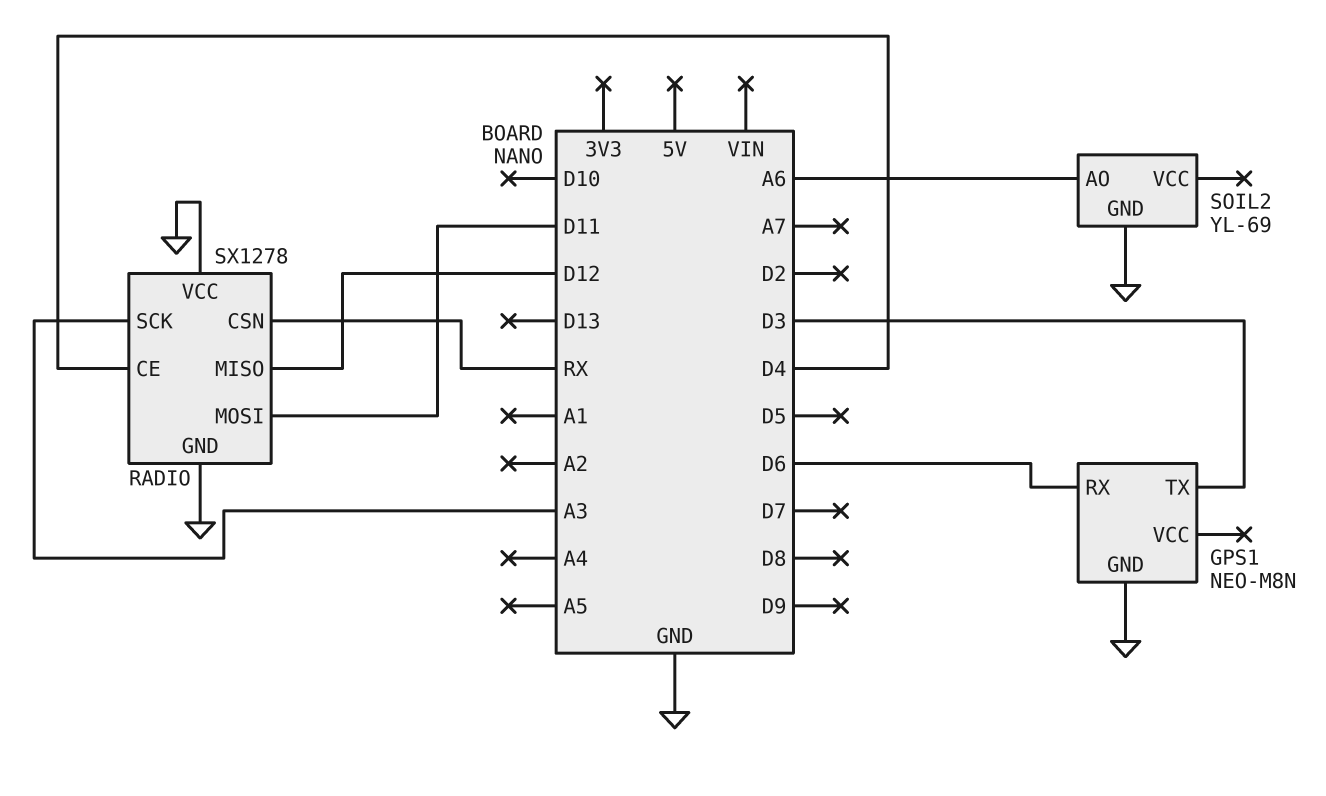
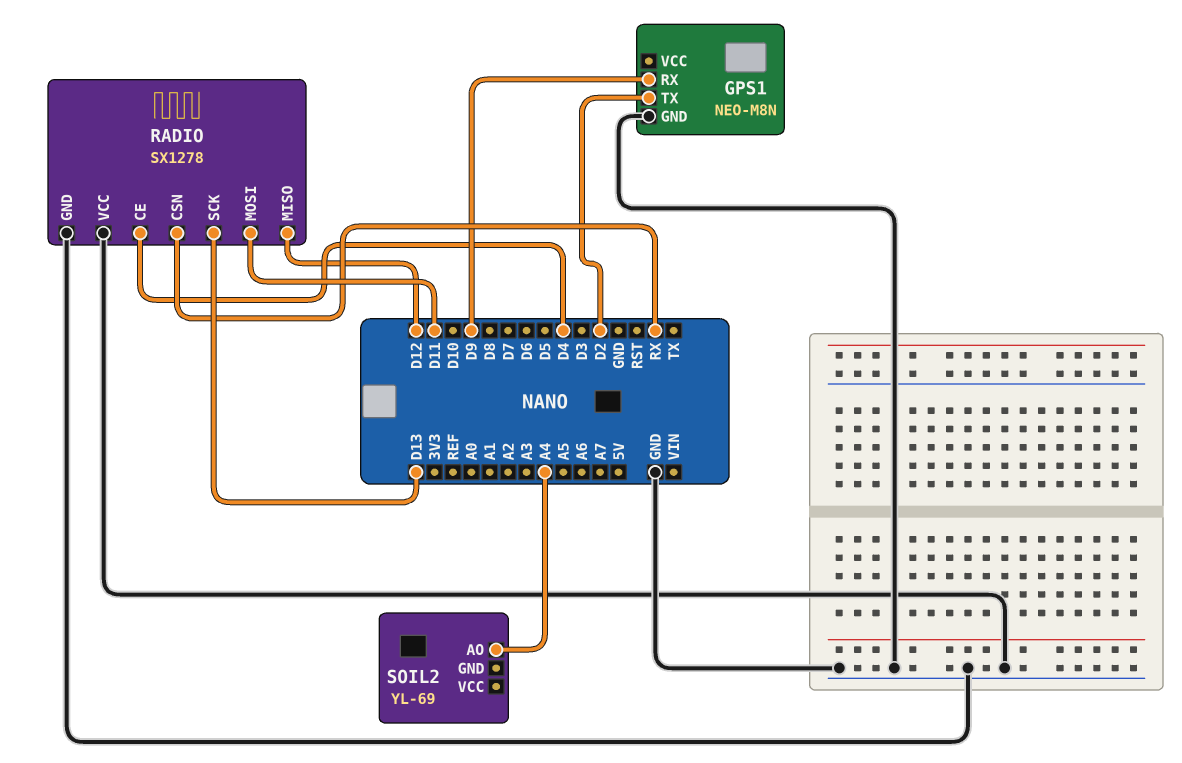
GPS1 pin RX: D6 -> D9
GPS1 pin TX: D3 -> D2
RADIO pin SCK: A3 -> D13
SOIL2 pin AO: A6 -> A4
SOIL2 pin GND: GND -> none

